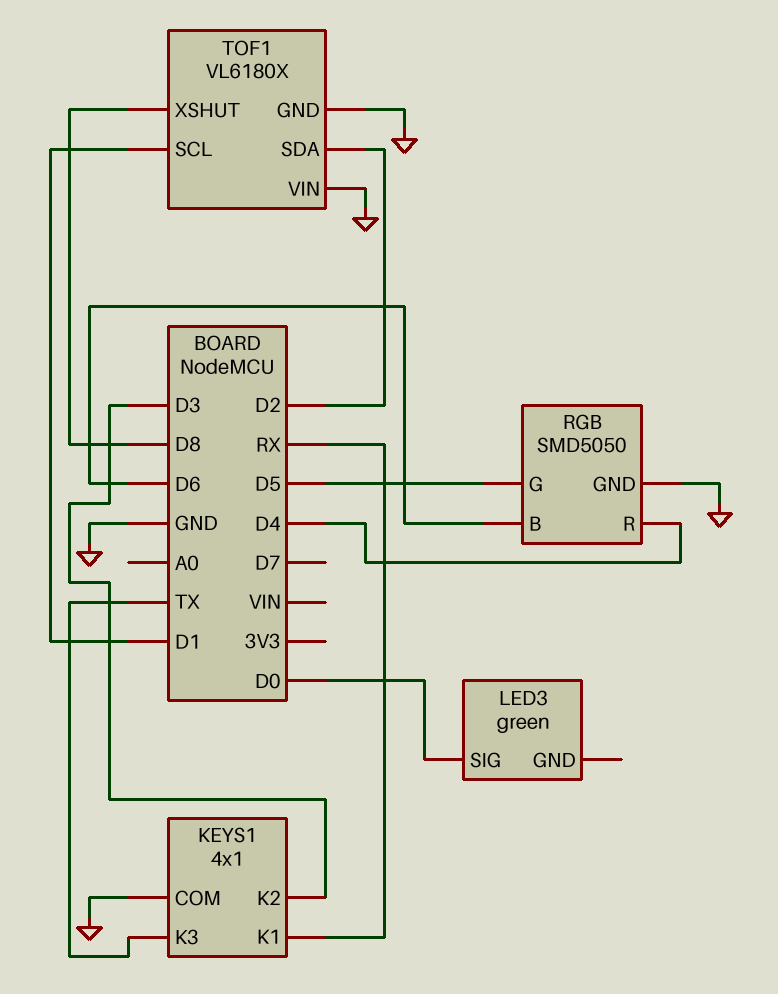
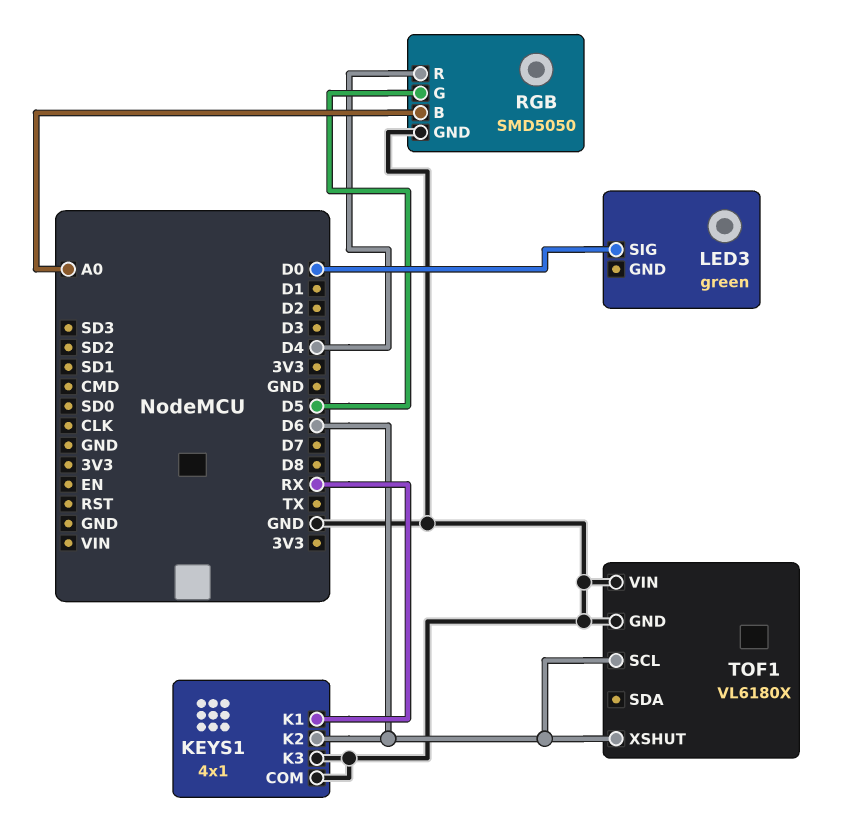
KEYS1 pin K2: D3 -> D6
KEYS1 pin K3: TX -> GND
RGB pin B: D6 -> A0
TOF1 pin SCL: D1 -> D6
TOF1 pin SDA: D2 -> none
TOF1 pin XSHUT: D8 -> D6

